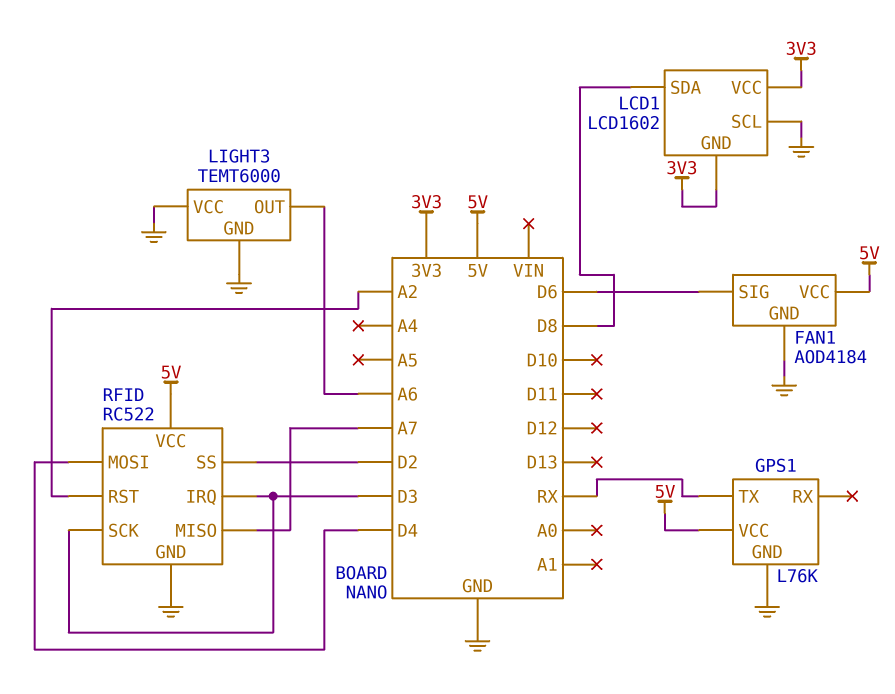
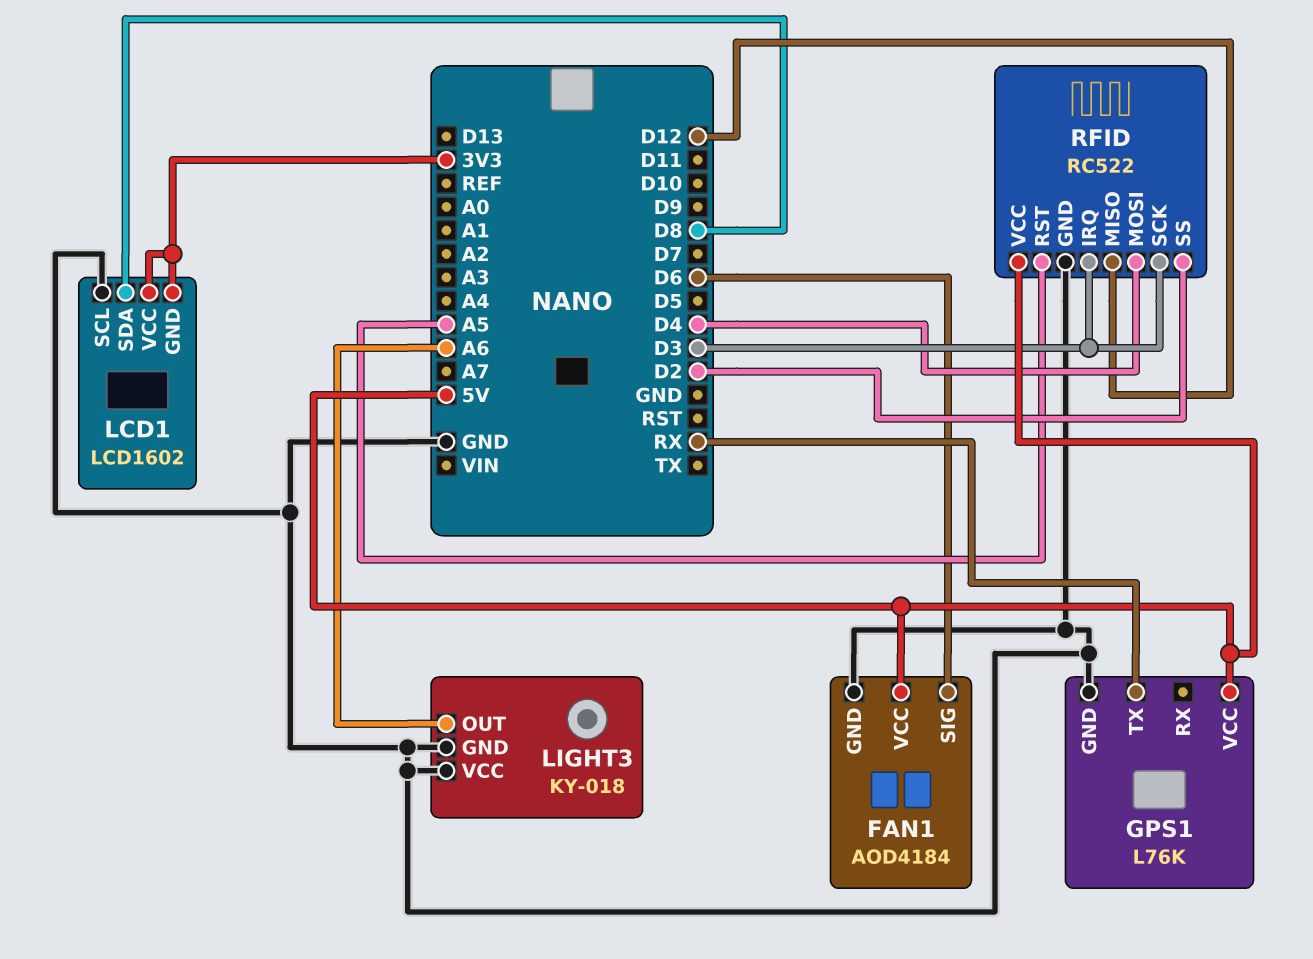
LIGHT3: TEMT6000 -> KY-018
RFID pin MISO: A7 -> D12
RFID pin RST: A2 -> A5

